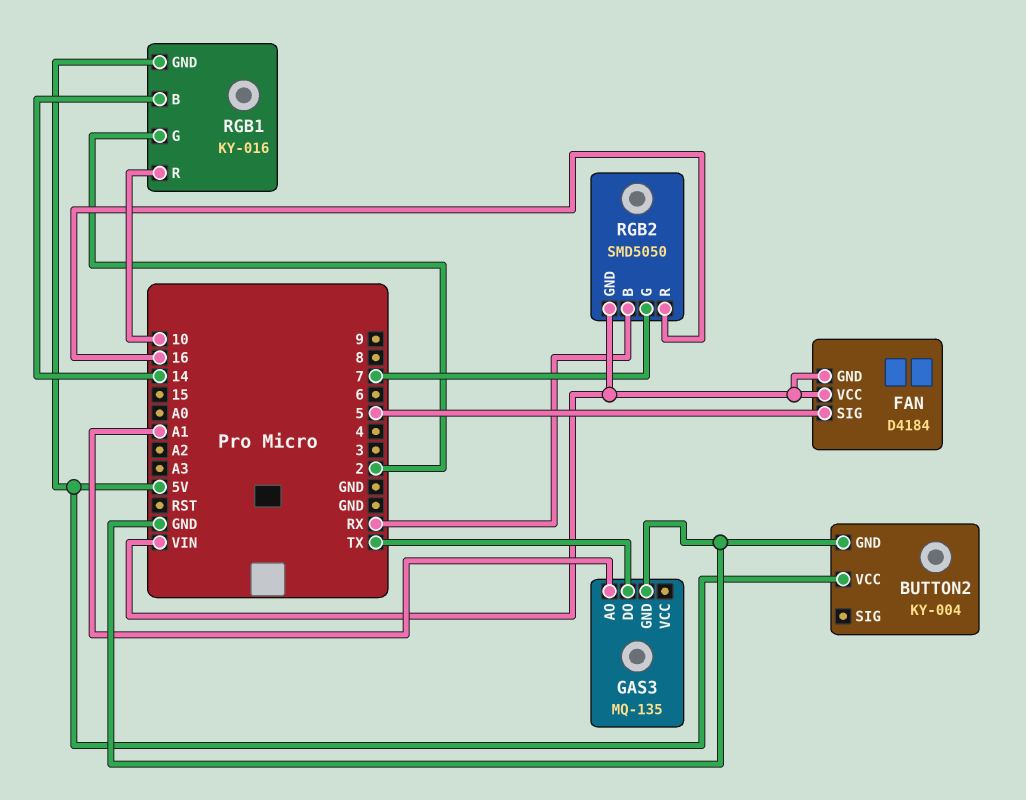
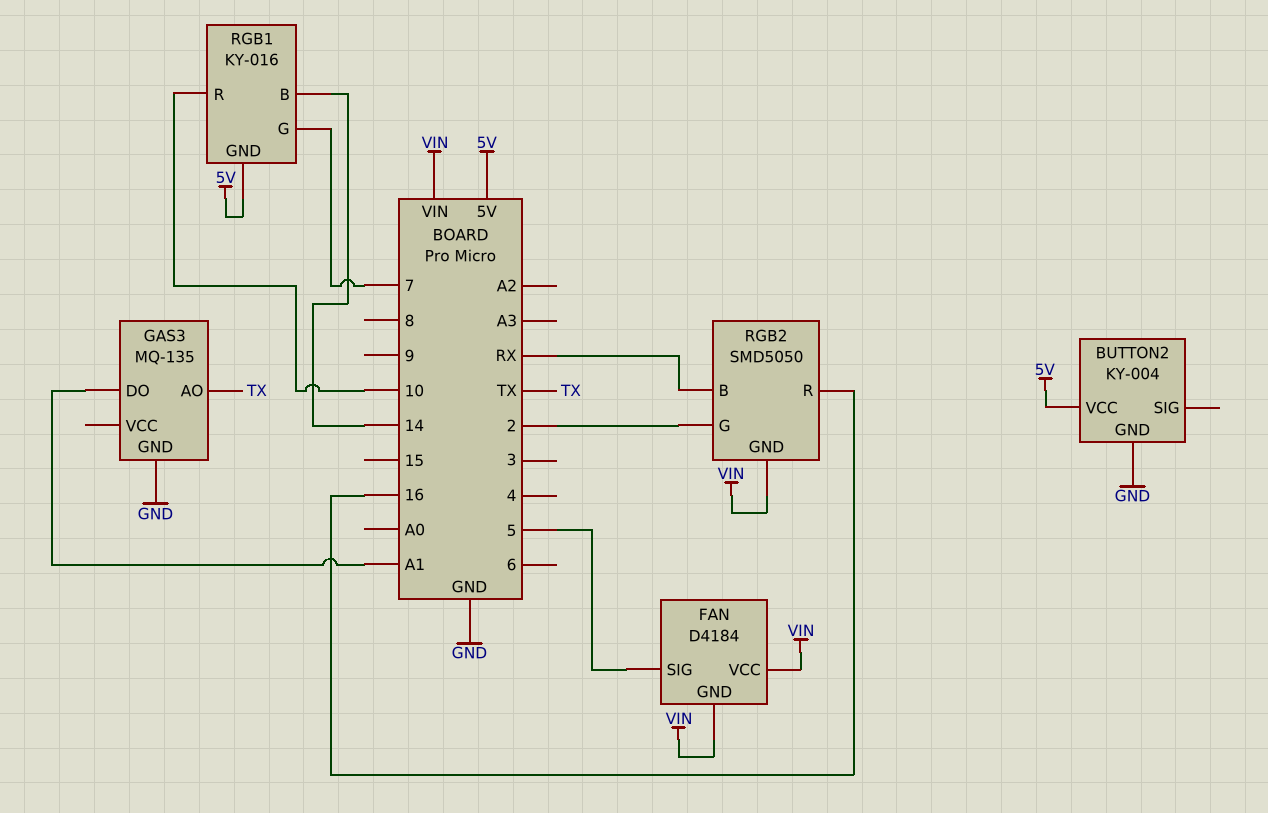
GAS3 pin AO: A1 -> TX
GAS3 pin DO: TX -> A1
RGB1 pin G: 2 -> 7
RGB2 pin G: 7 -> 2

